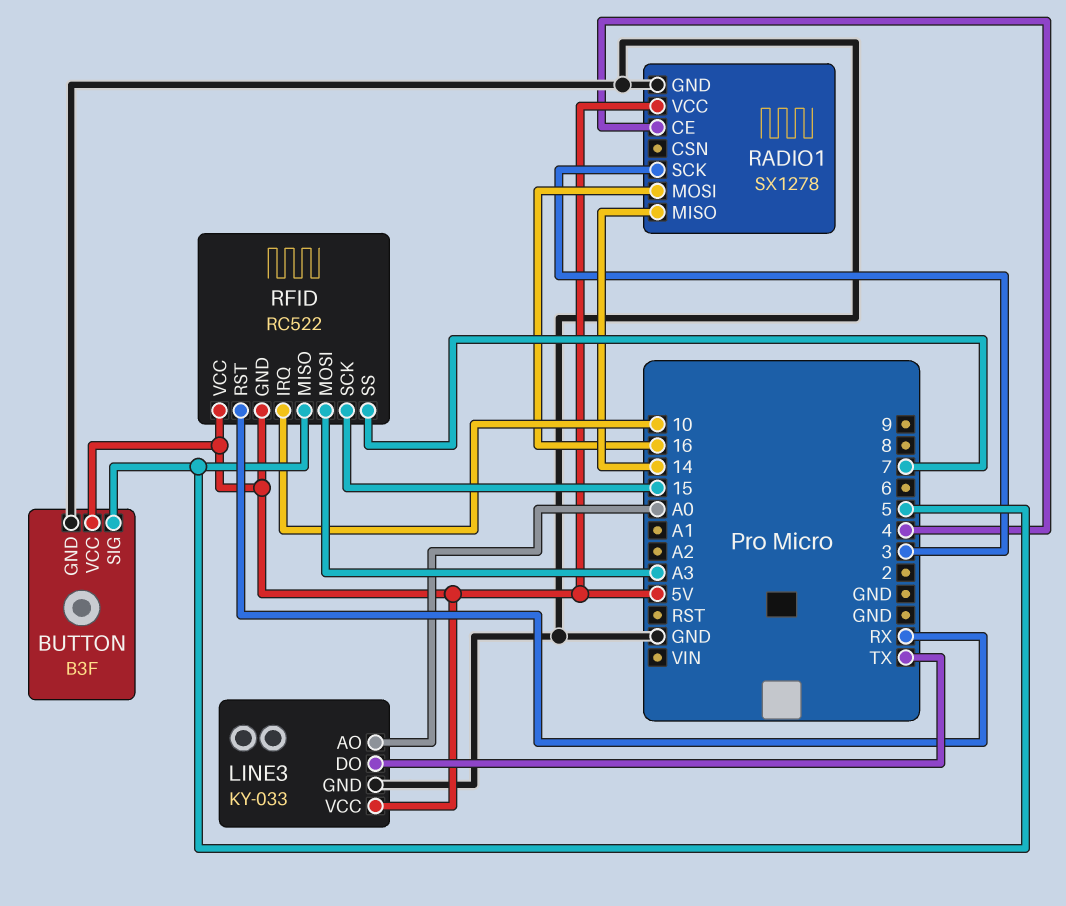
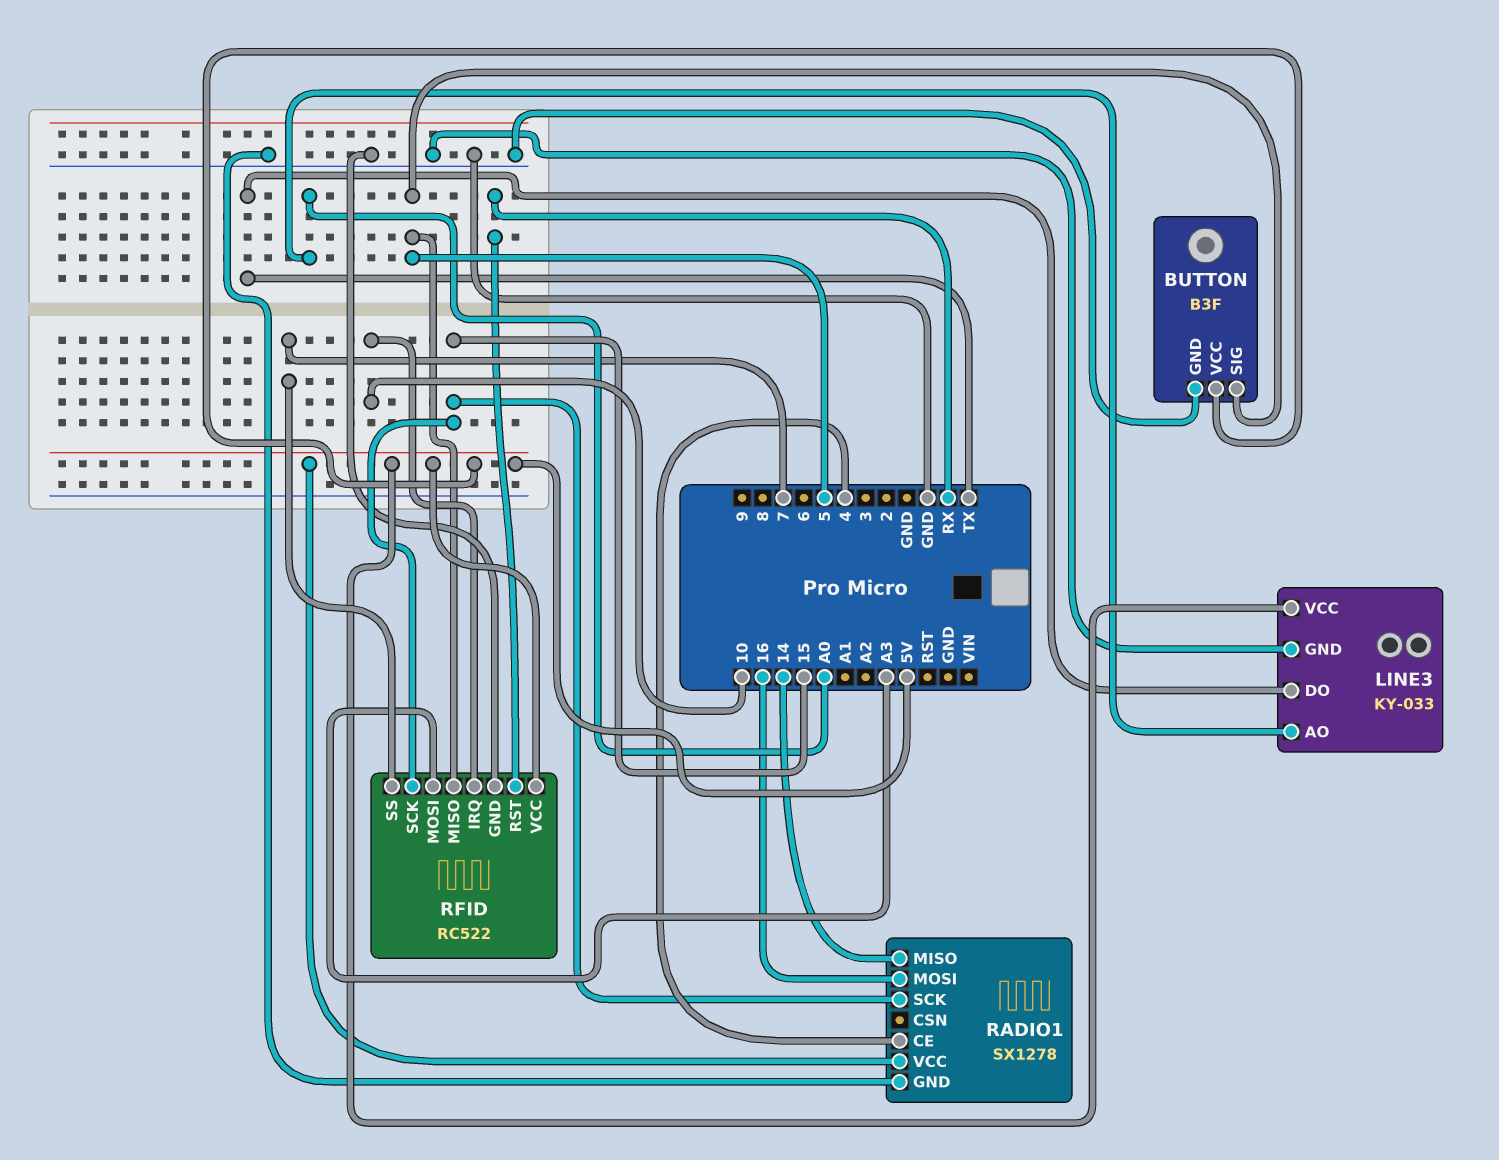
RADIO1 pin SCK: 3 -> 15
RFID pin GND: 5V -> GND

